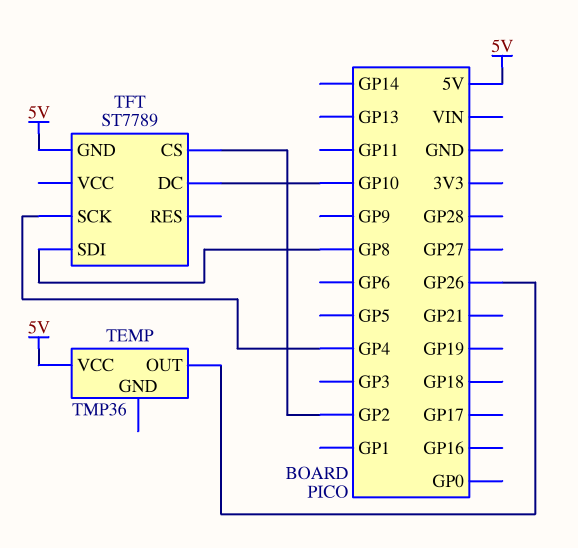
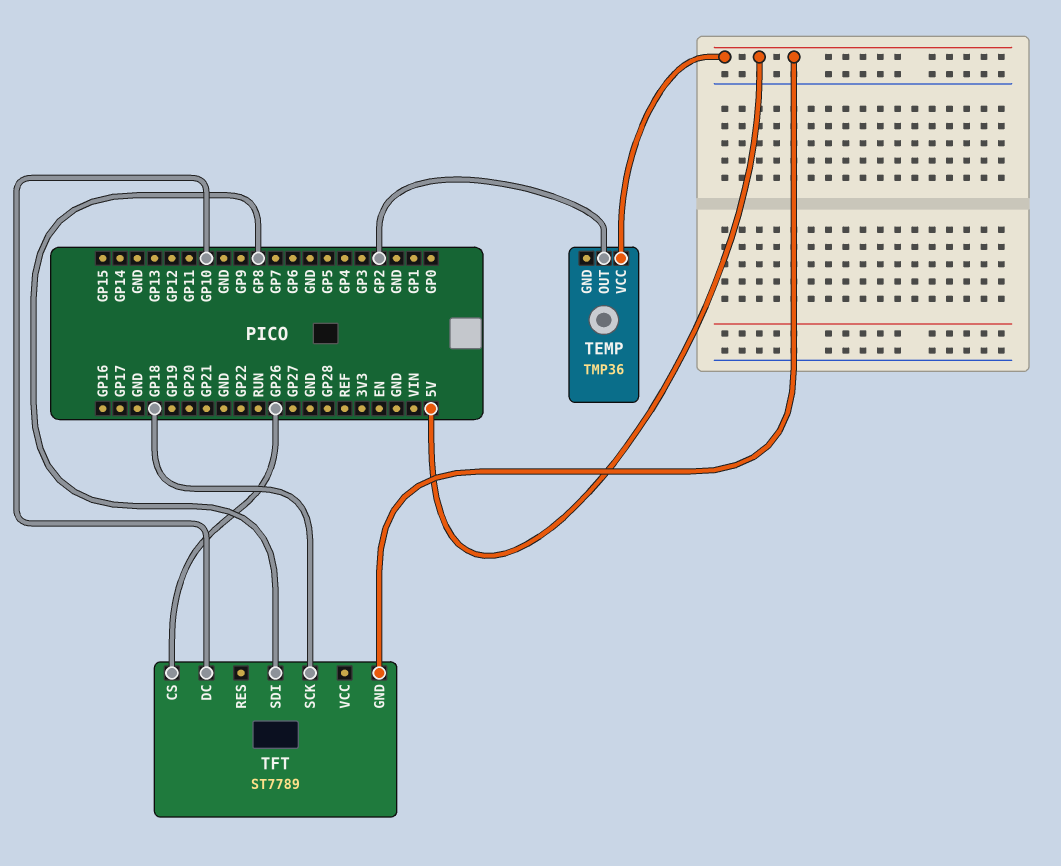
TEMP pin OUT: GP26 -> GP2
TFT pin CS: GP2 -> GP26
TFT pin SCK: GP4 -> GP18

